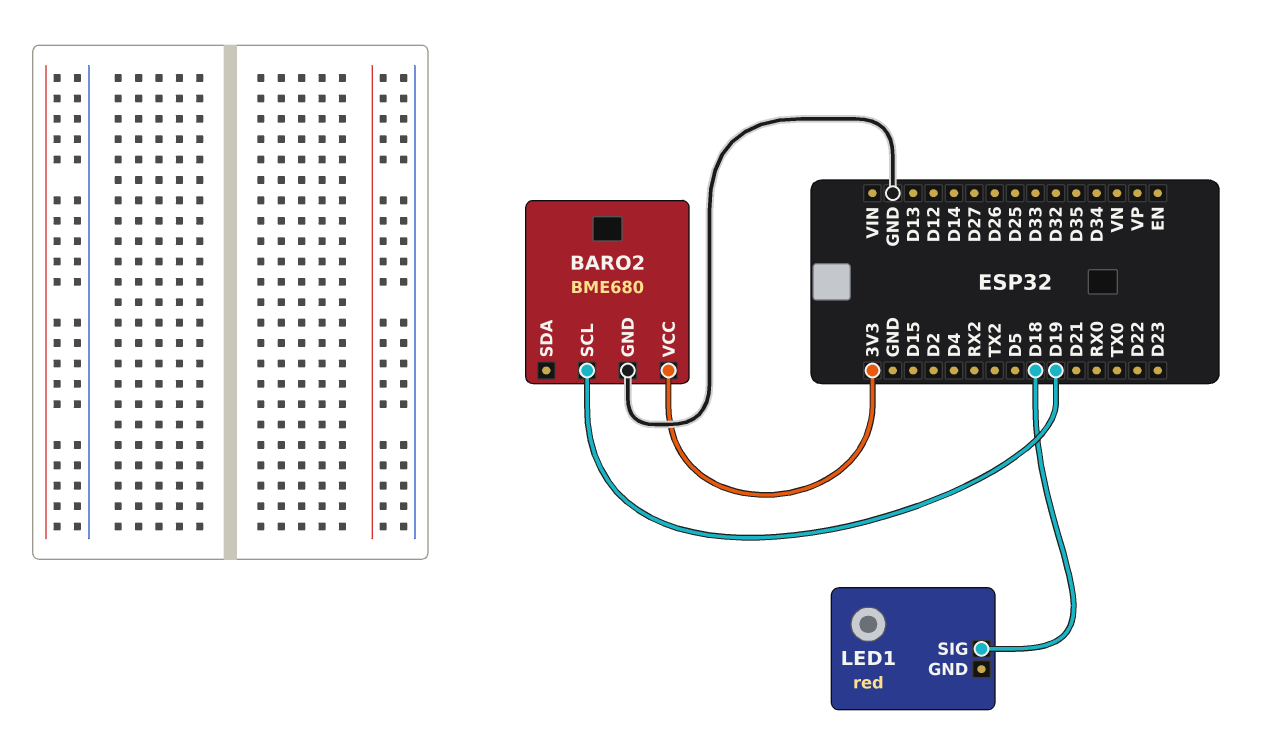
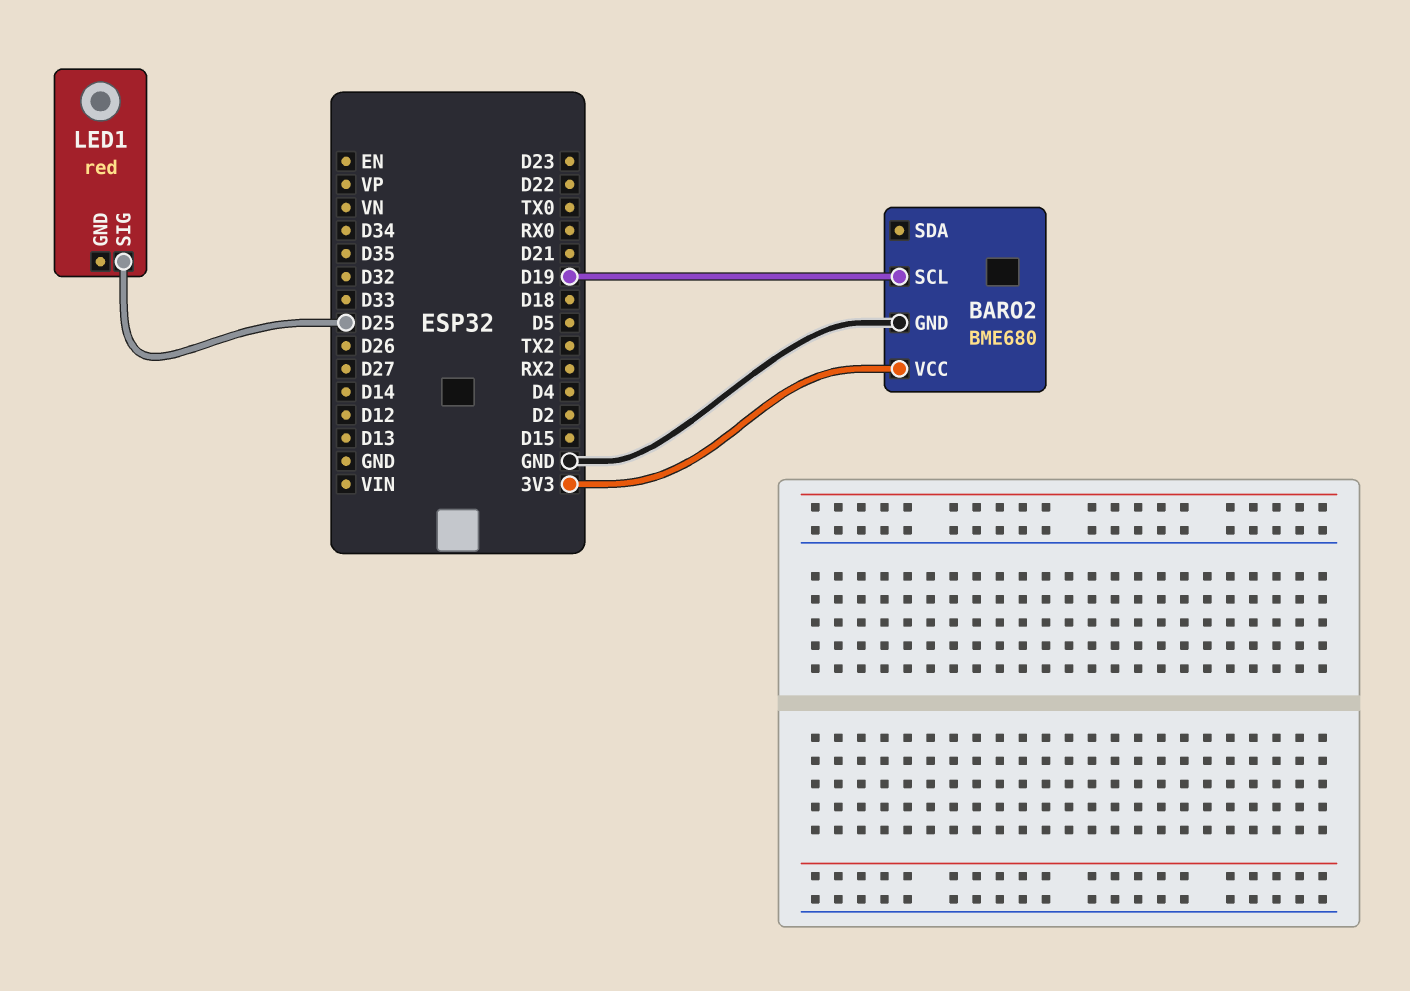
LED1 pin SIG: D18 -> D25

